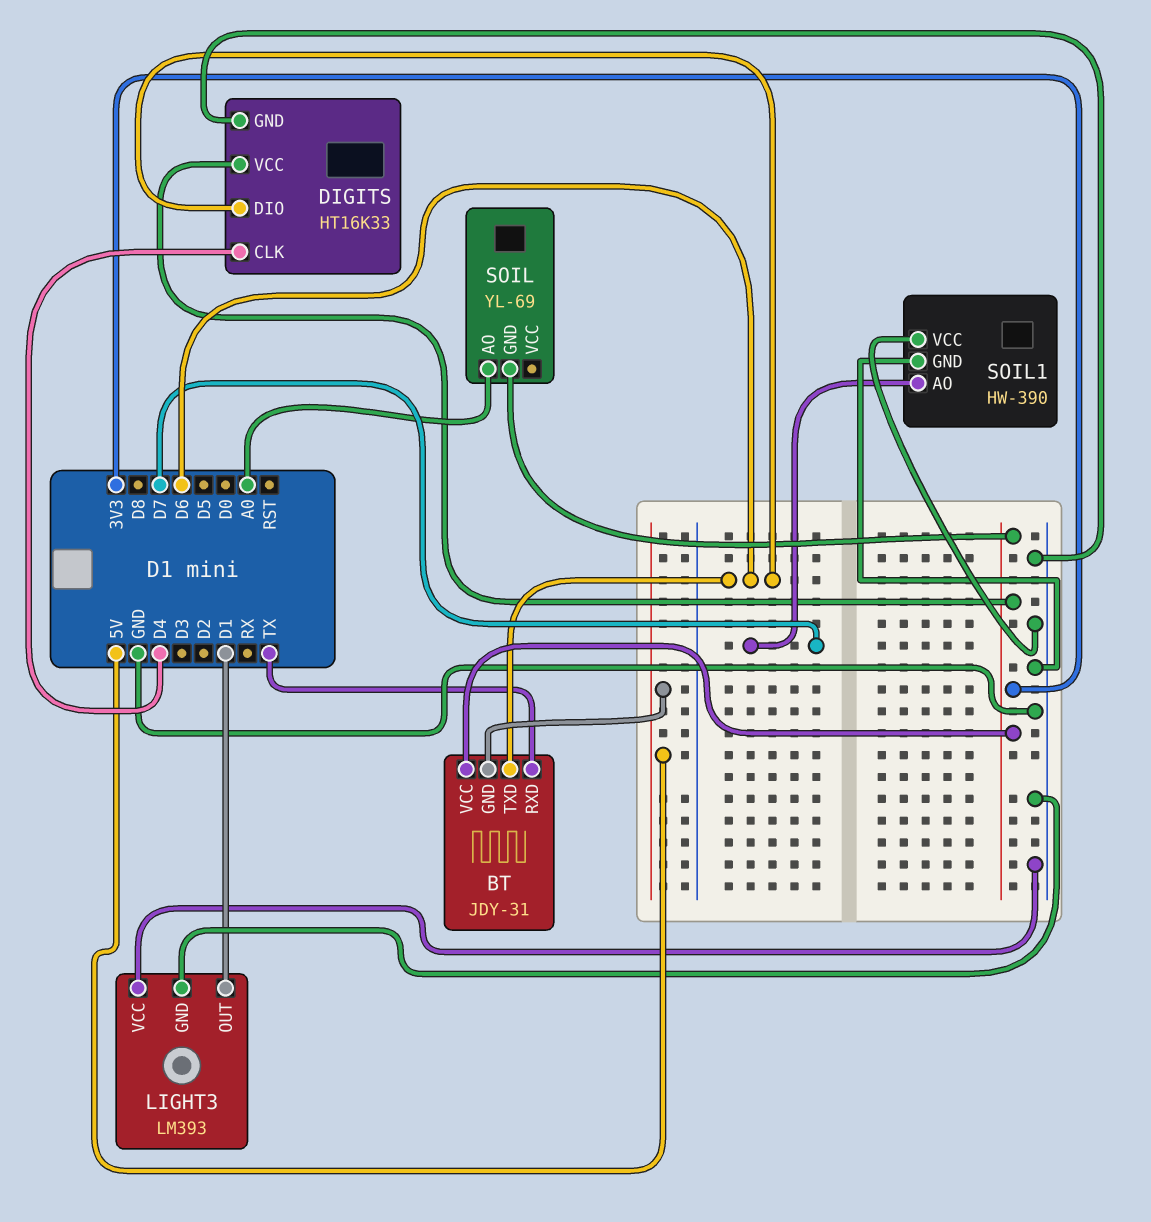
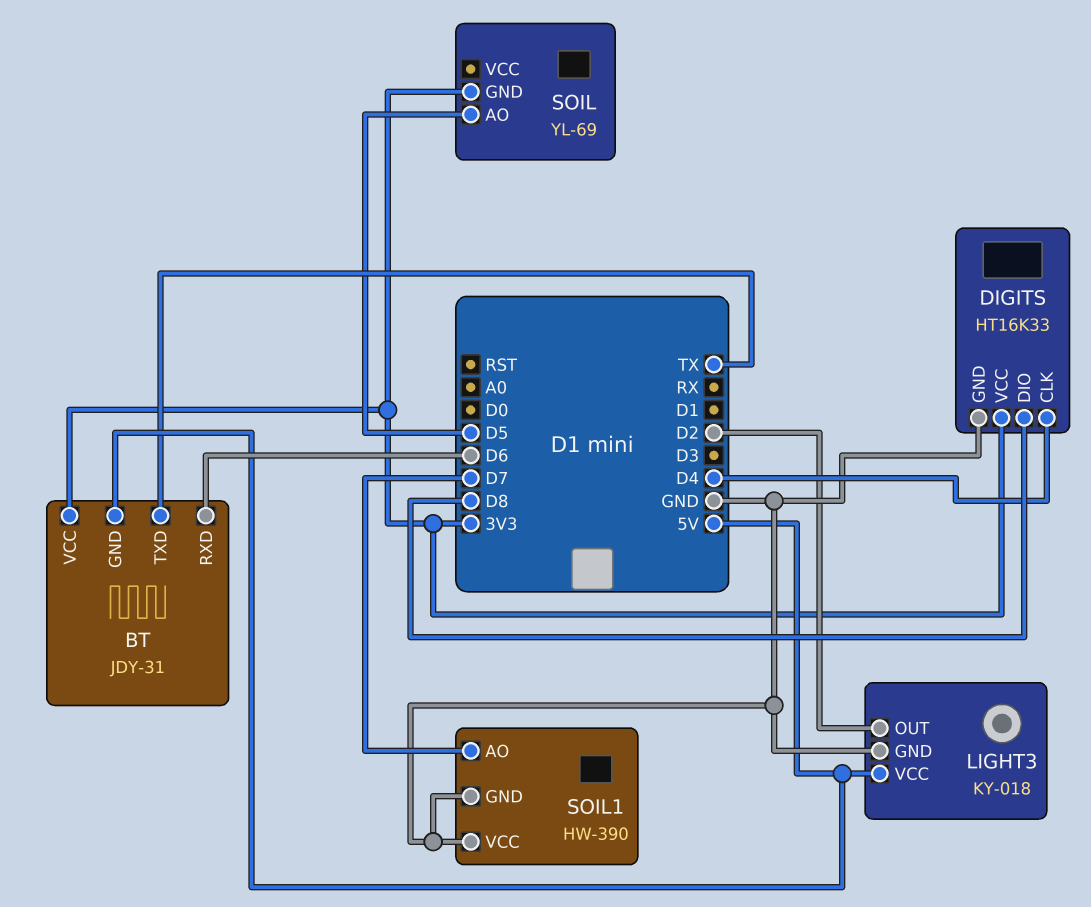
BT pin RXD: TX -> D6
BT pin TXD: D6 -> TX
DIGITS pin DIO: D6 -> D8
LIGHT3: LM393 -> KY-018
LIGHT3 pin OUT: D1 -> D2
LIGHT3 pin VCC: GND -> 5V
SOIL pin AO: A0 -> D5

